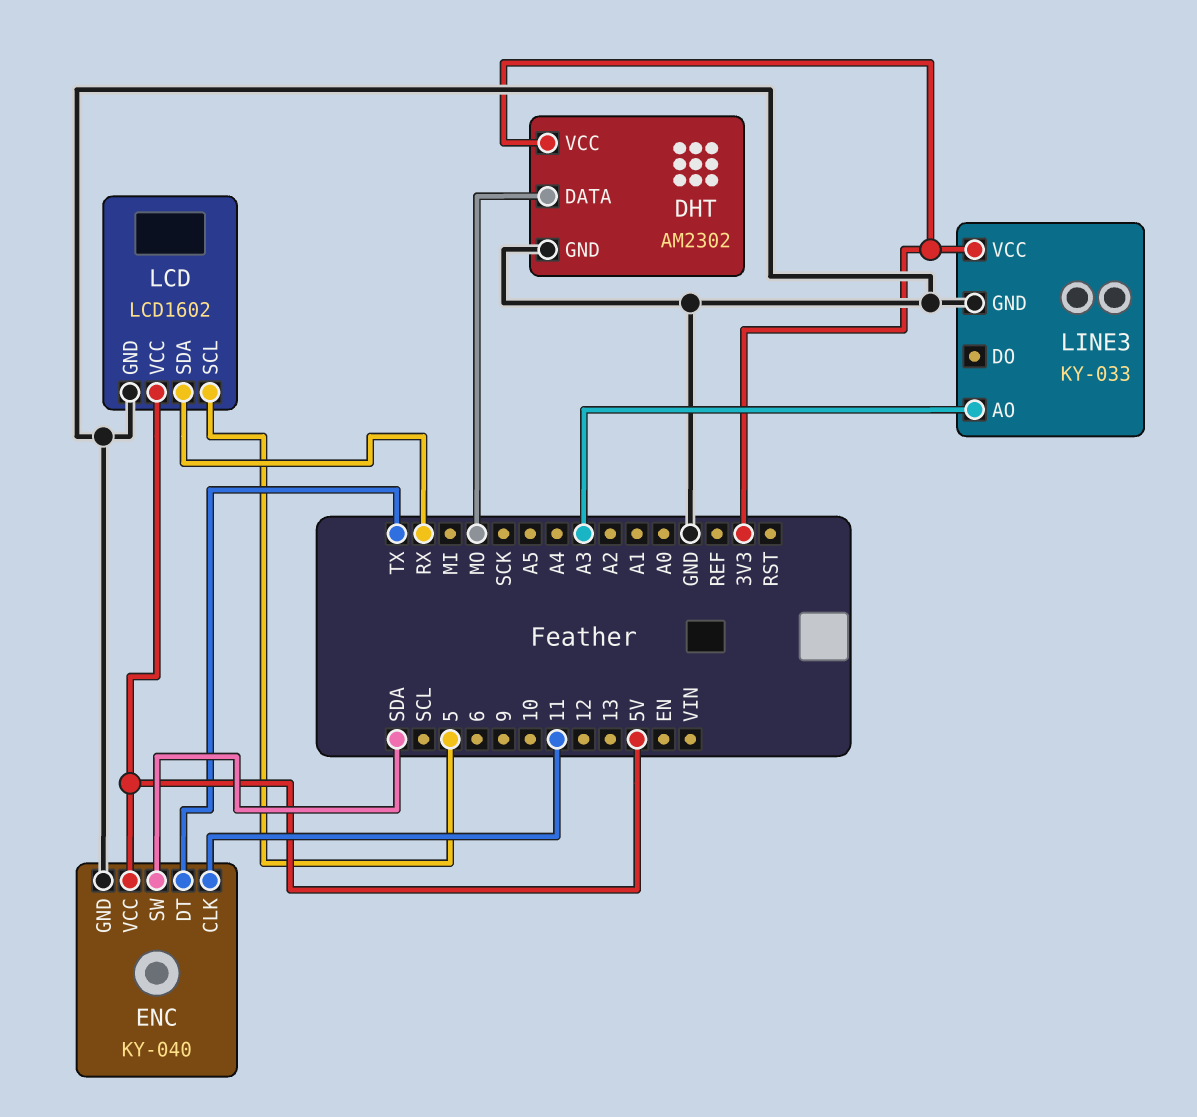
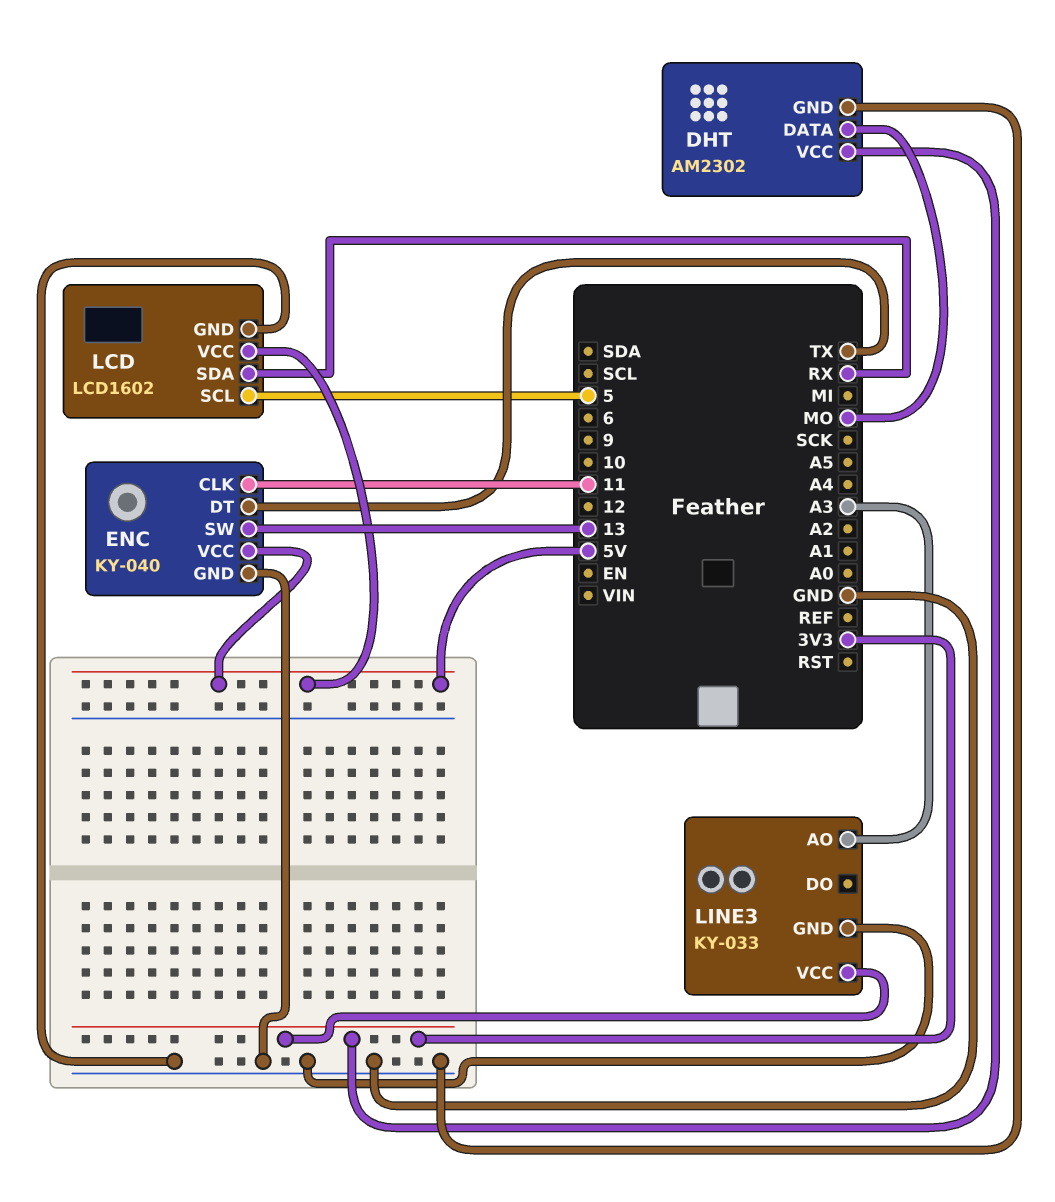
ENC pin SW: SDA -> 13

